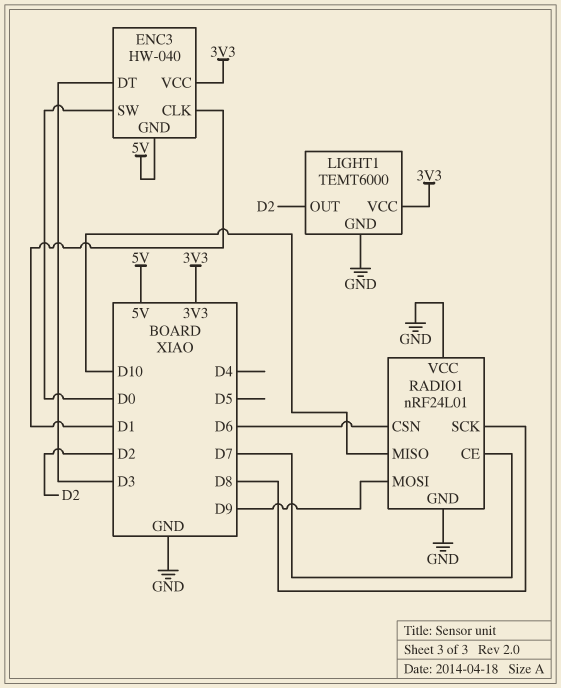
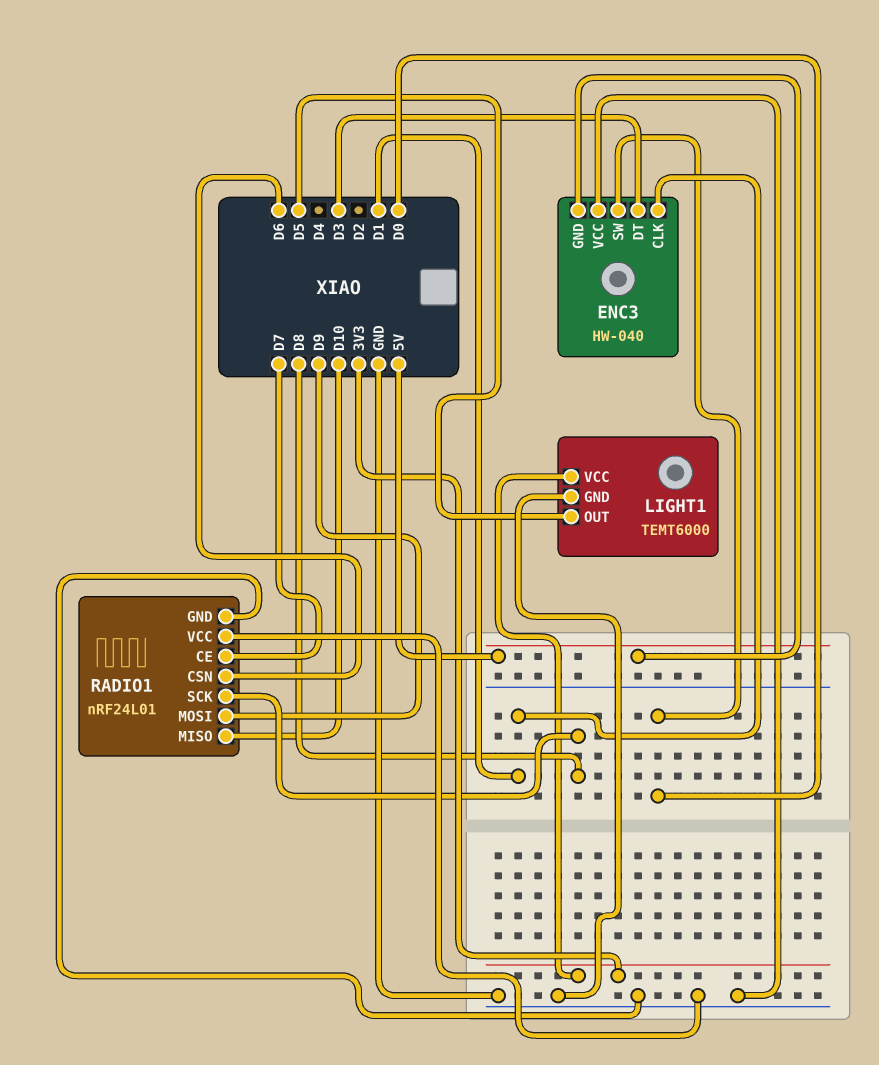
ENC3 pin VCC: 3V3 -> GND
LIGHT1 pin OUT: D2 -> D5

